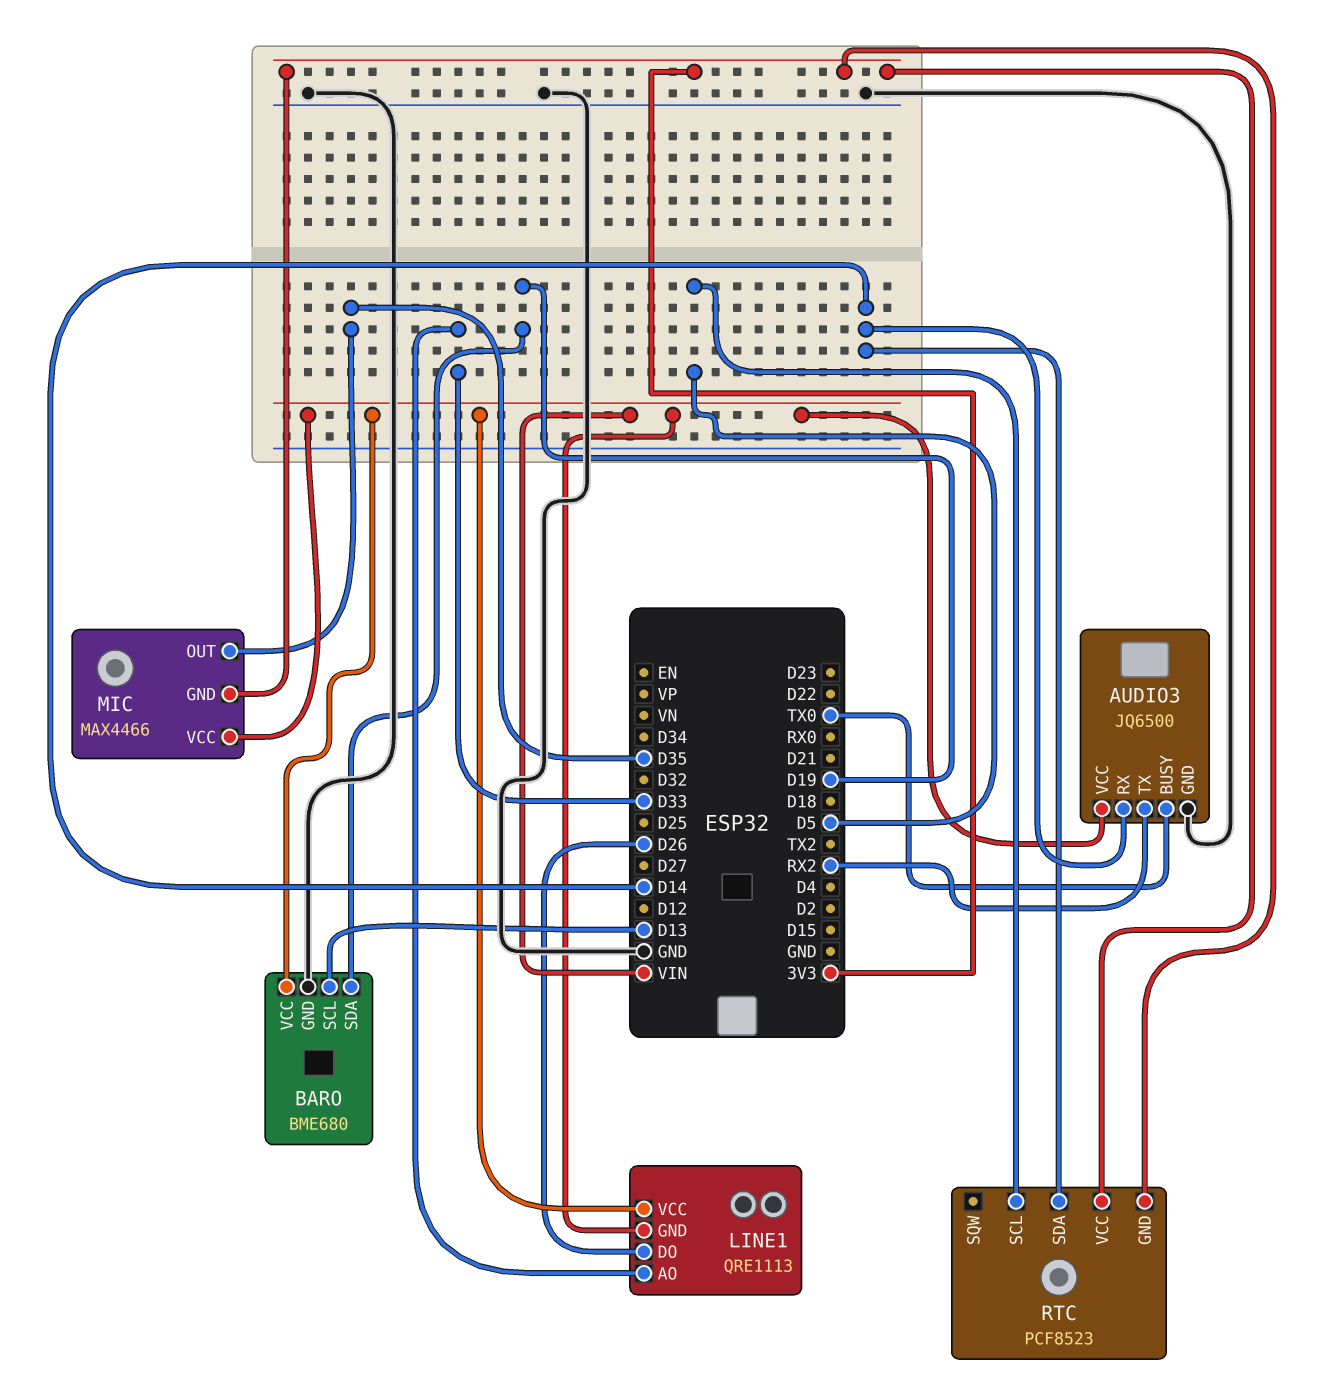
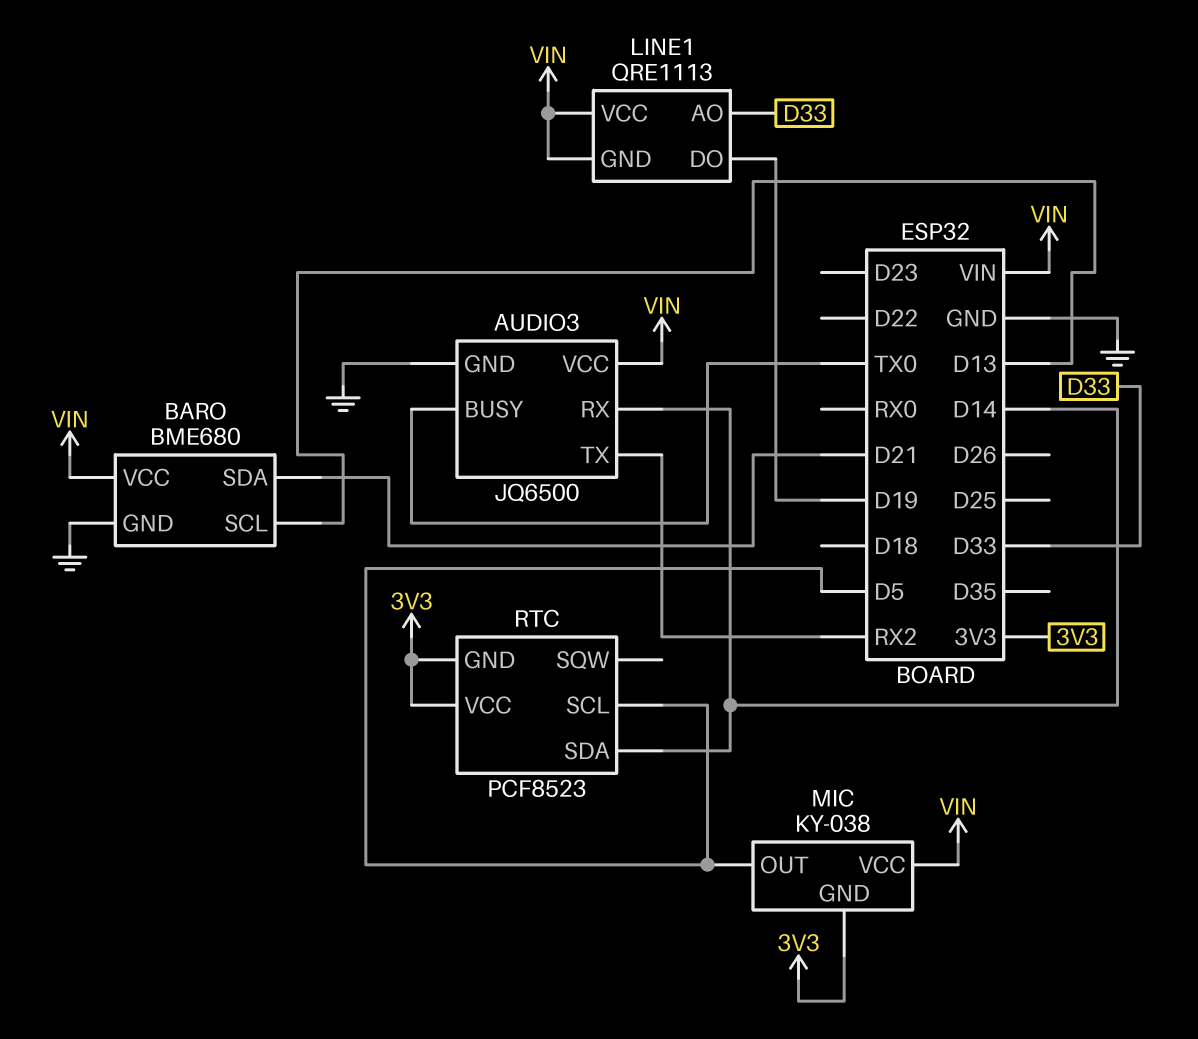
BARO pin SDA: D19 -> D21
LINE1 pin DO: D26 -> D19
MIC: MAX4466 -> KY-038
MIC pin OUT: D35 -> D5

